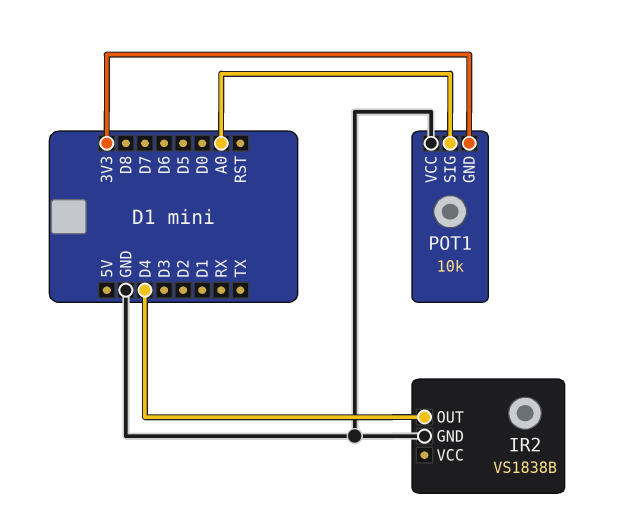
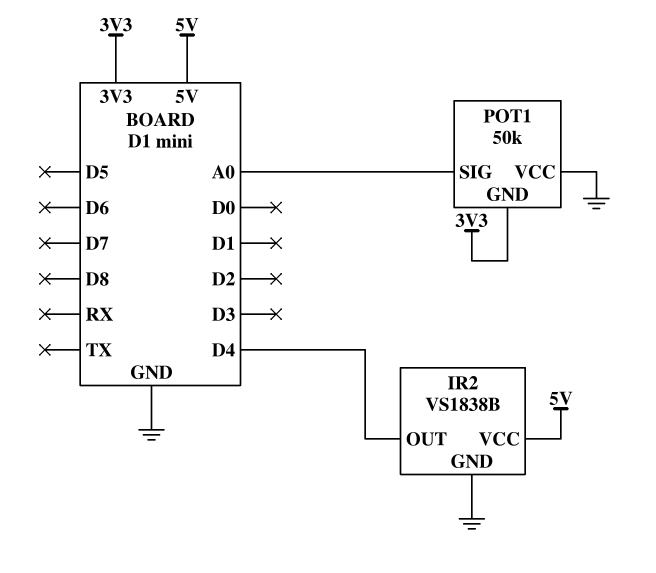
IR2 pin VCC: none -> 5V
POT1: 10k -> 50k

